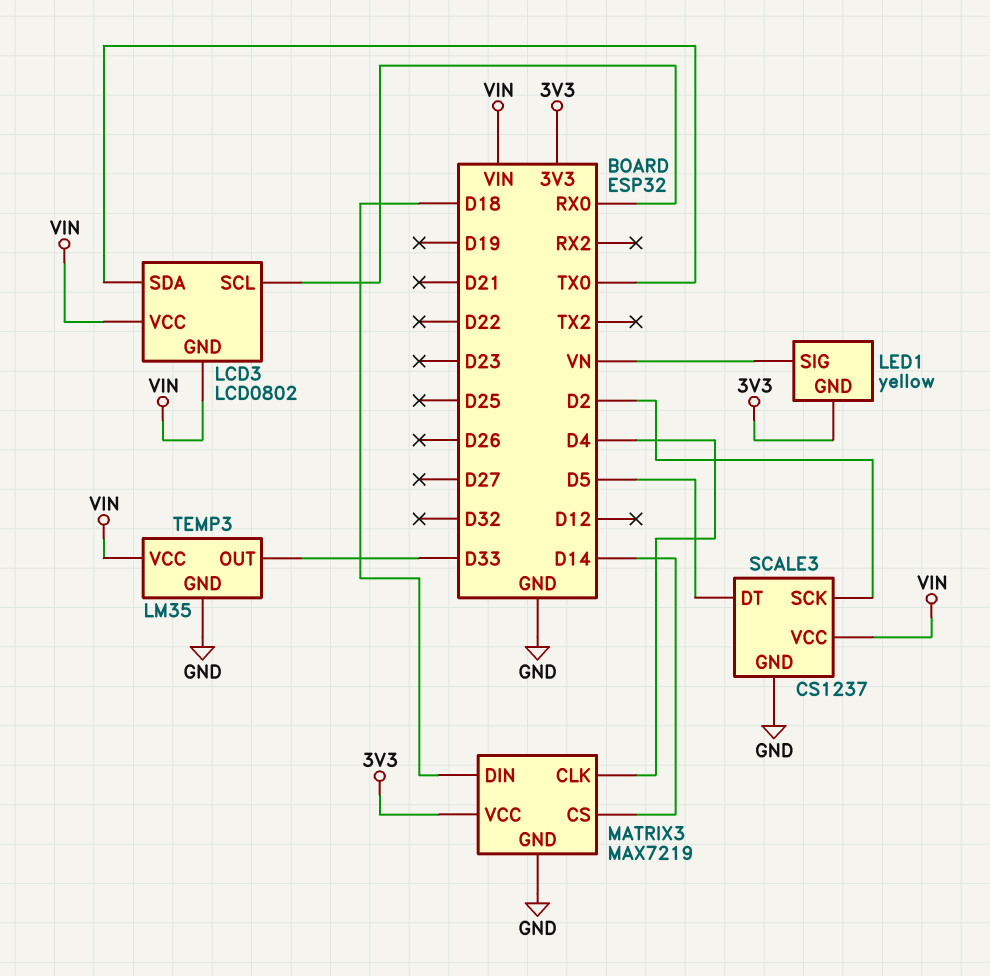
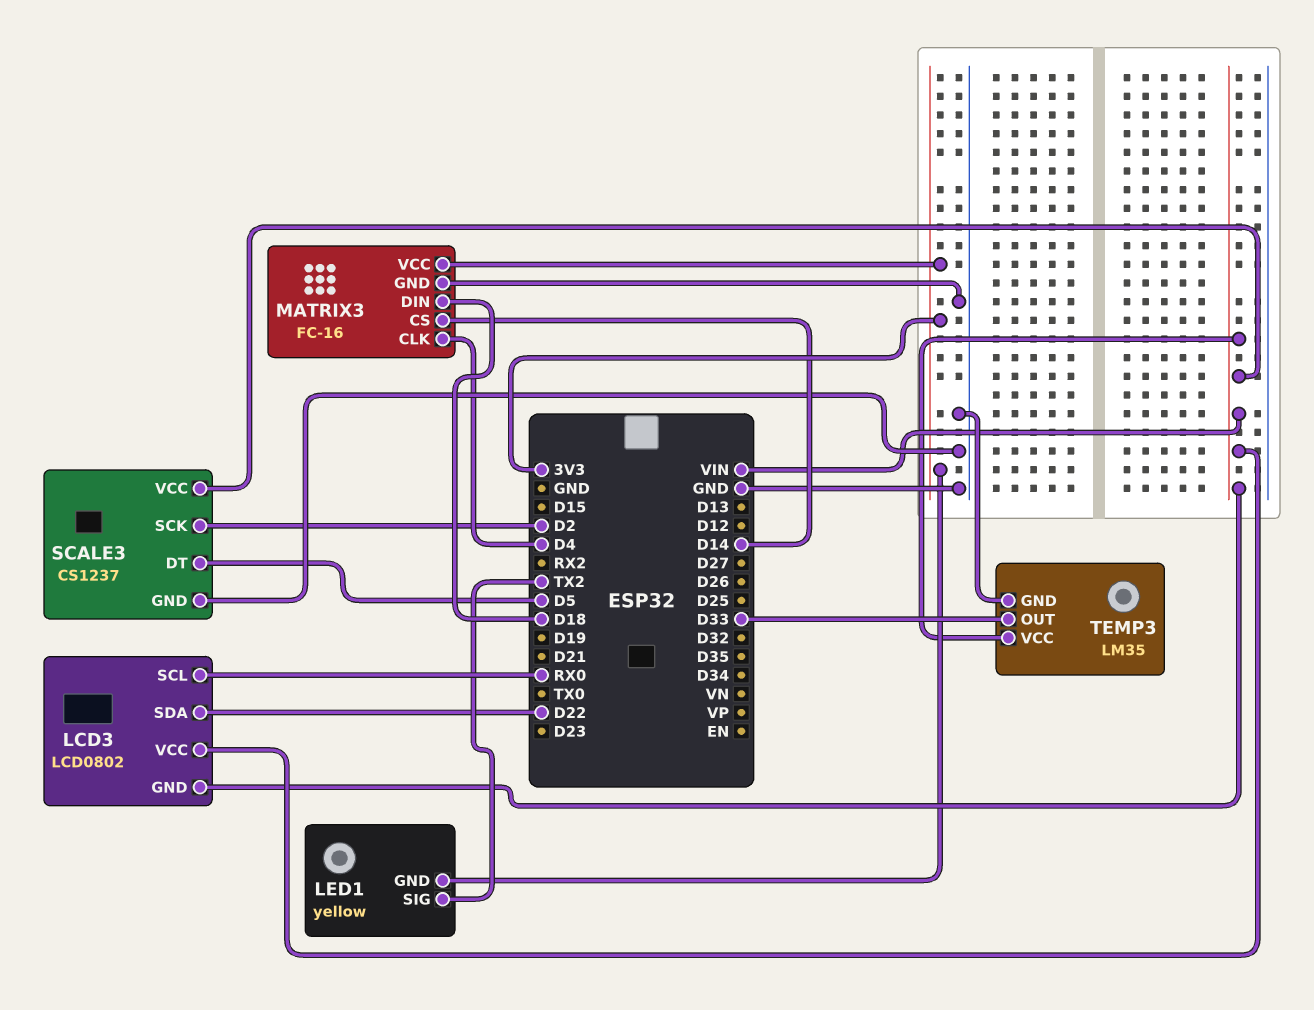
LCD3 pin SDA: TX0 -> D22
LED1 pin SIG: VN -> TX2
MATRIX3: MAX7219 -> FC-16

